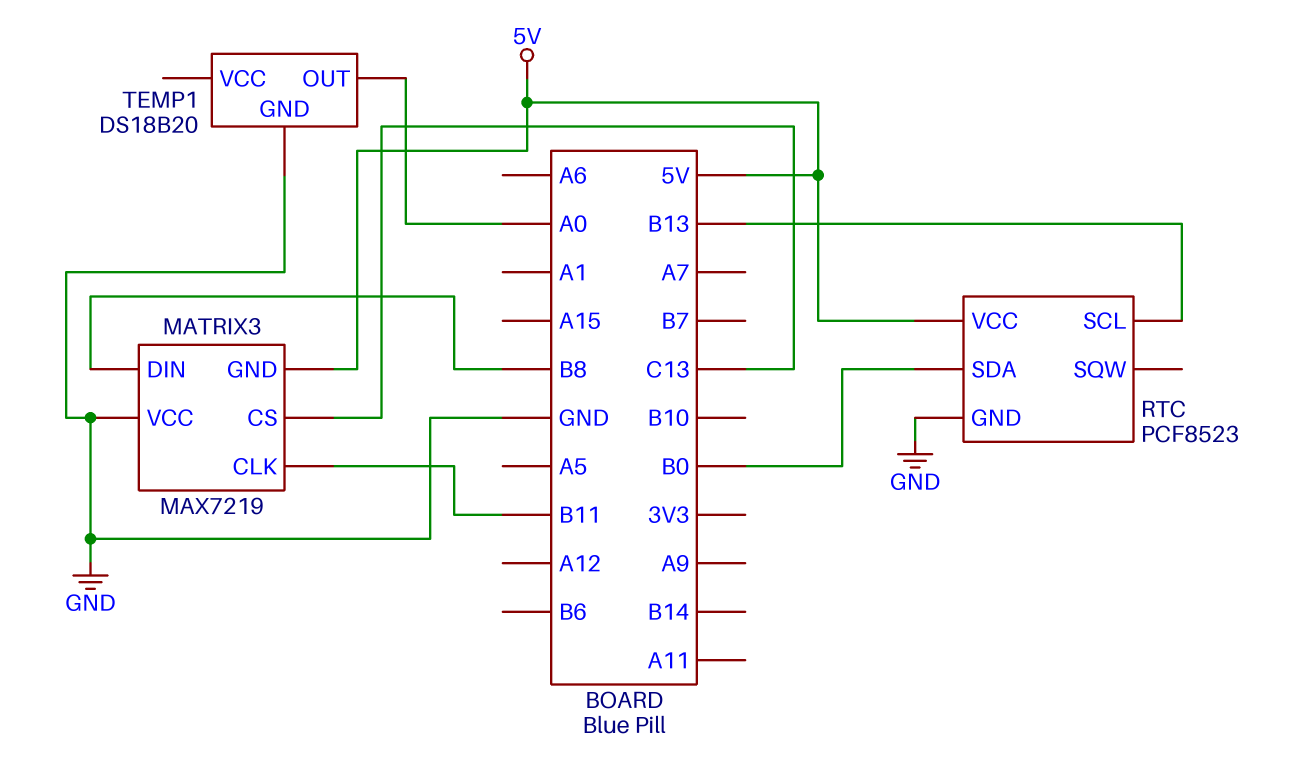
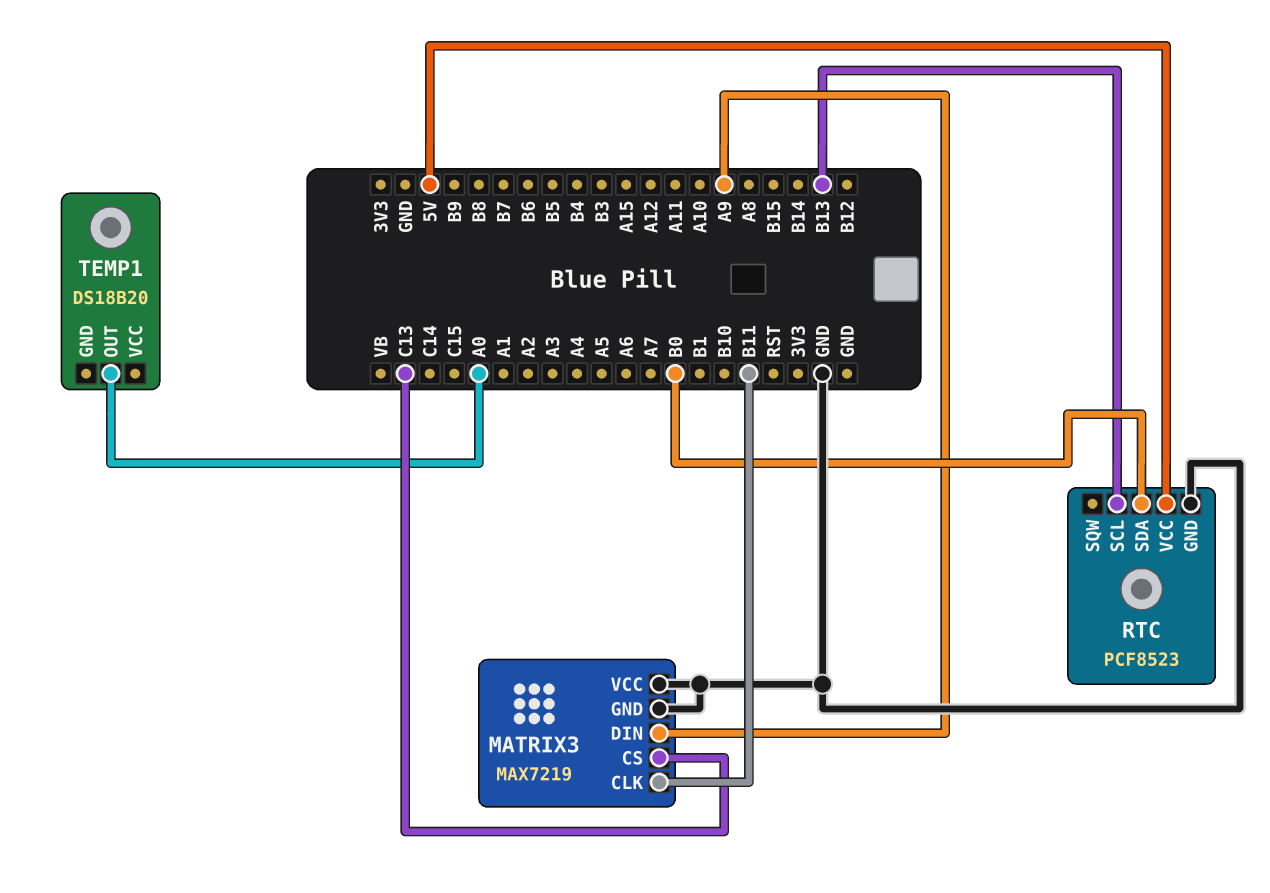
MATRIX3 pin DIN: B8 -> A9
MATRIX3 pin GND: 5V -> GND
TEMP1 pin GND: GND -> none

